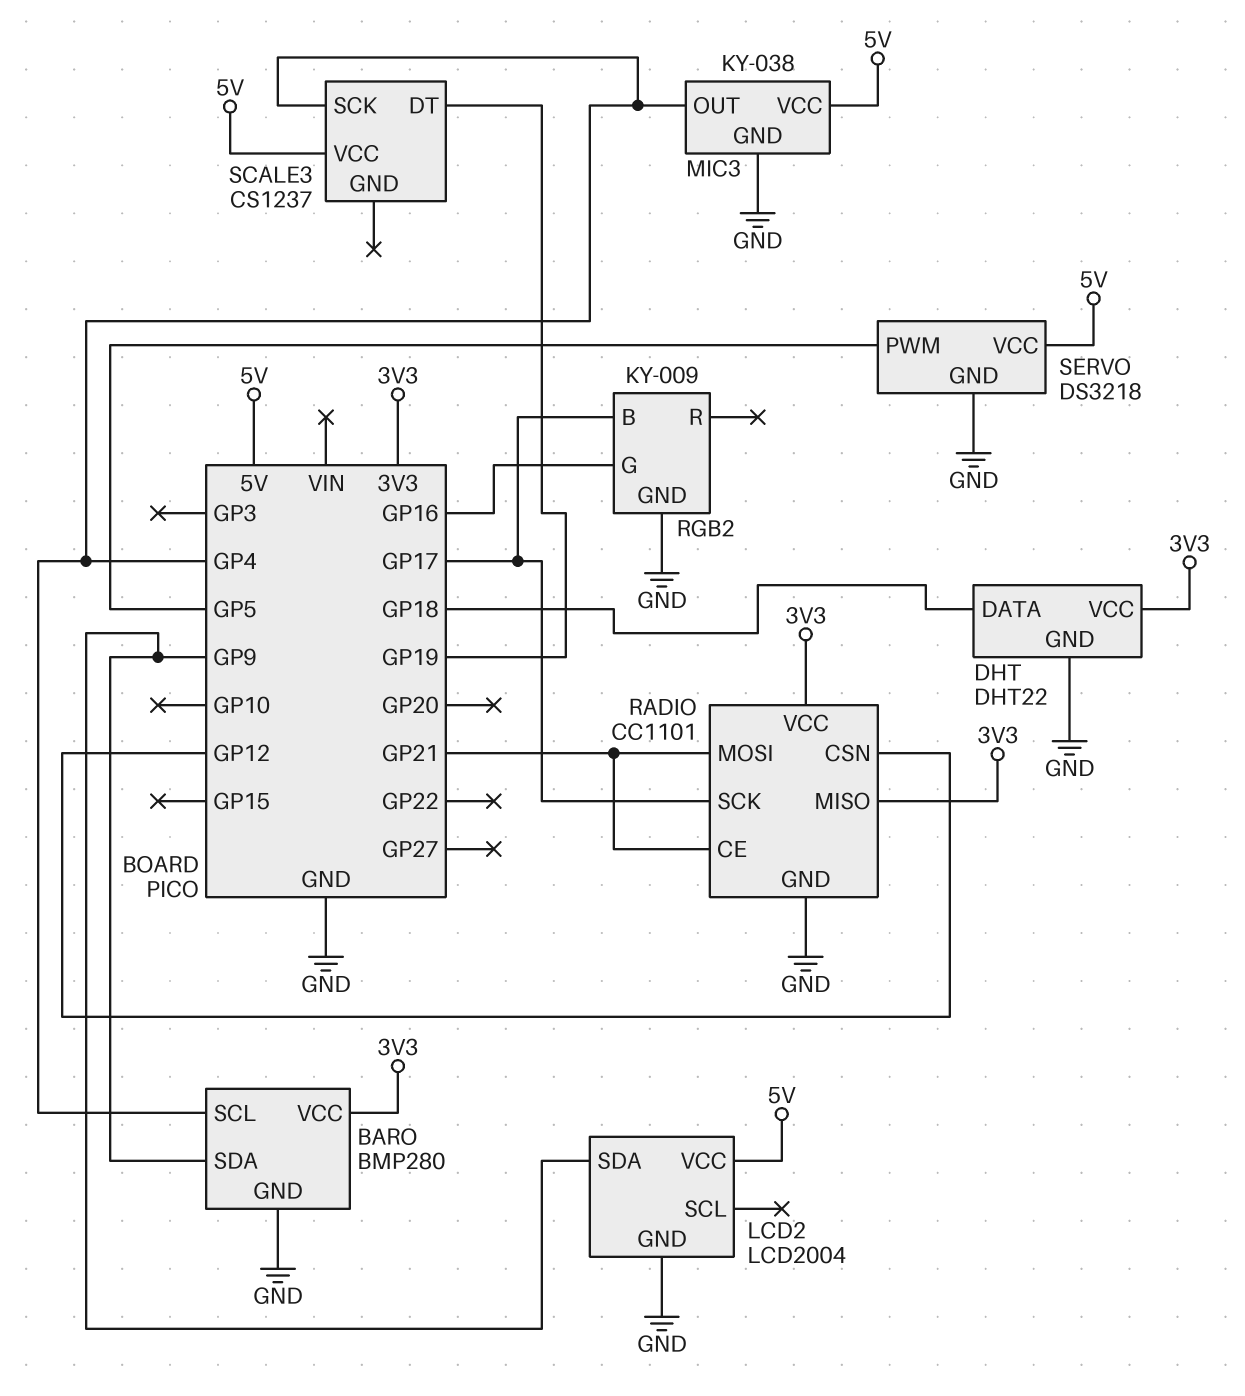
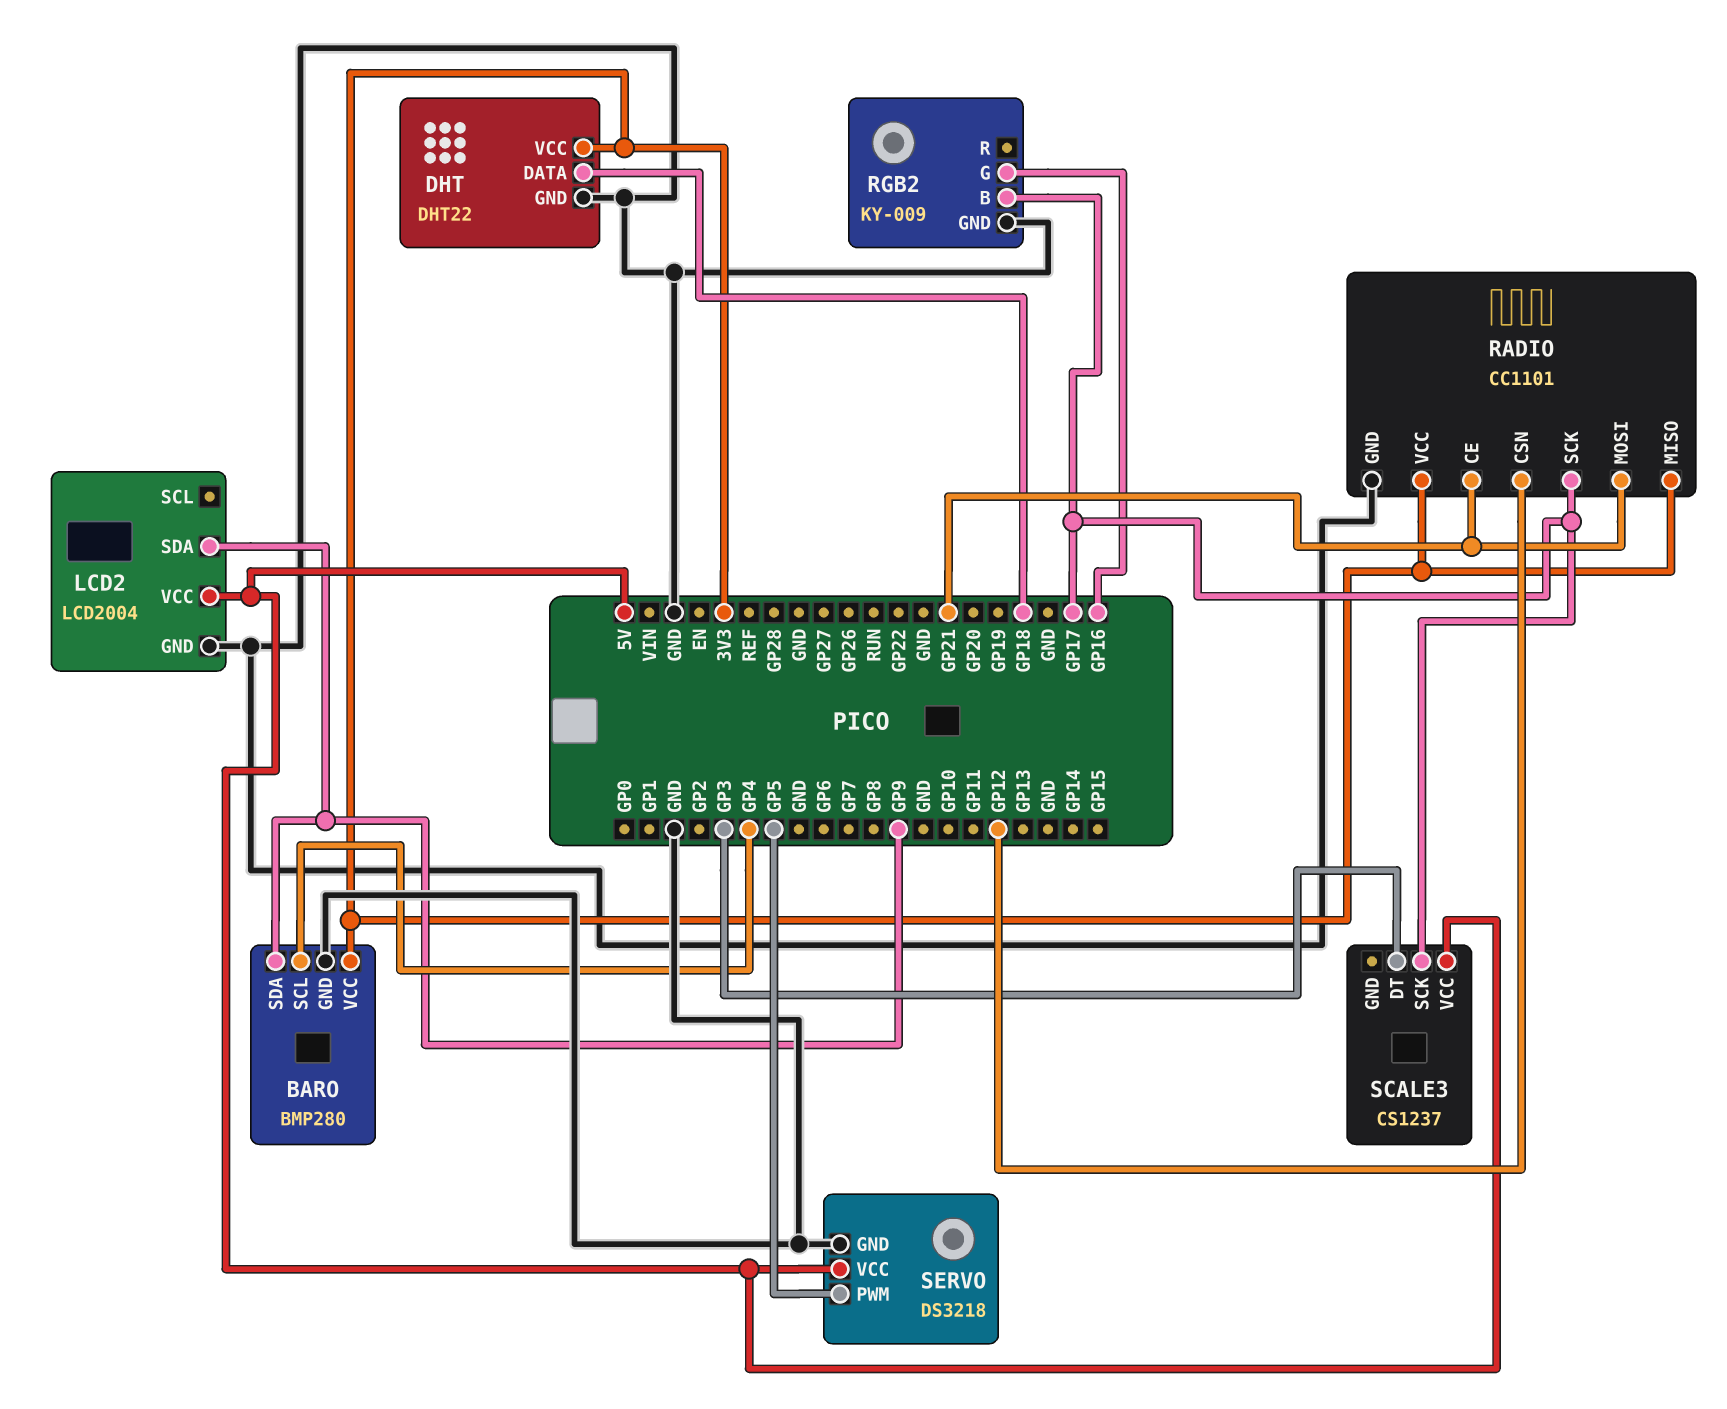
MIC3: KY-038 -> none
MIC3 pin GND: GND -> none
MIC3 pin OUT: GP4 -> none
MIC3 pin VCC: 5V -> none
SCALE3 pin DT: GP19 -> GP3
SCALE3 pin SCK: GP4 -> GP17

